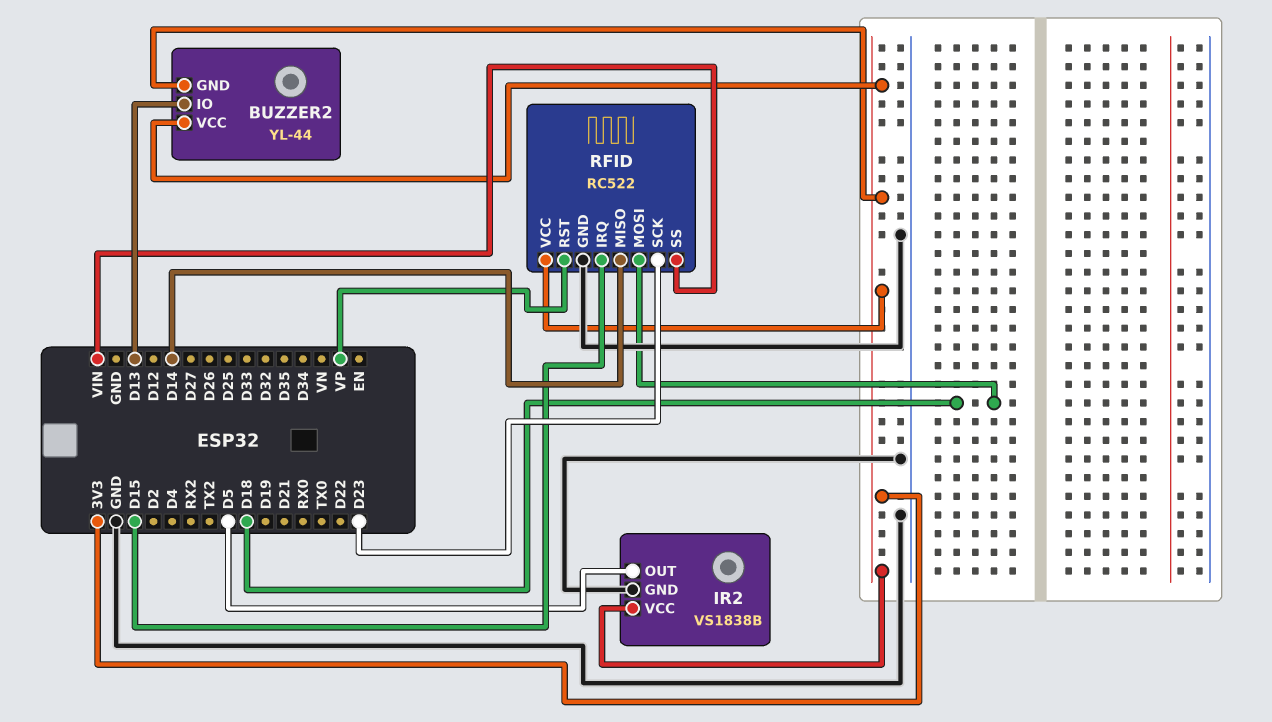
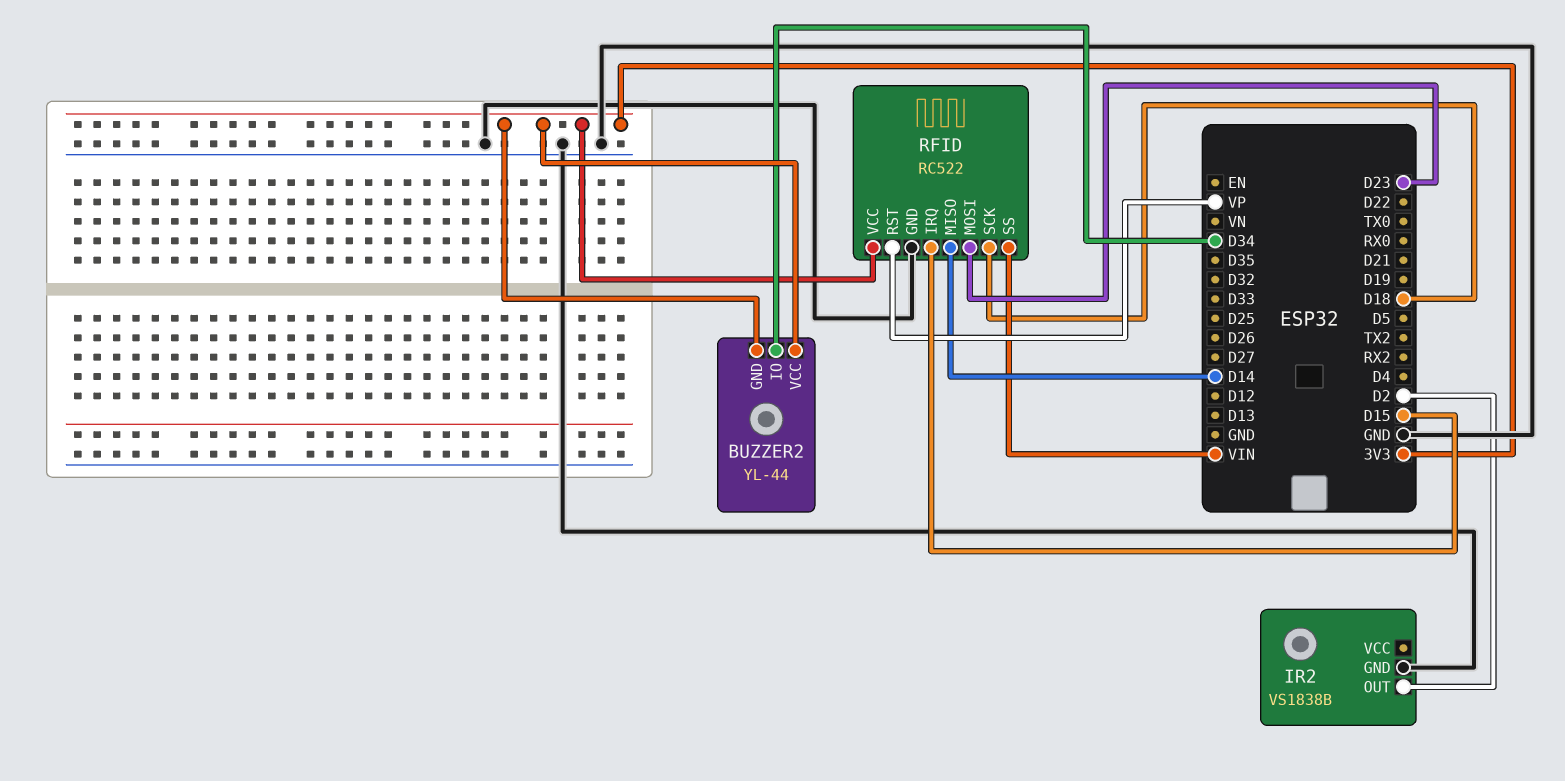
BUZZER2 pin IO: D13 -> D34
IR2 pin OUT: D5 -> D2
IR2 pin VCC: 3V3 -> none
RFID pin MOSI: D18 -> D23
RFID pin SCK: D23 -> D18

